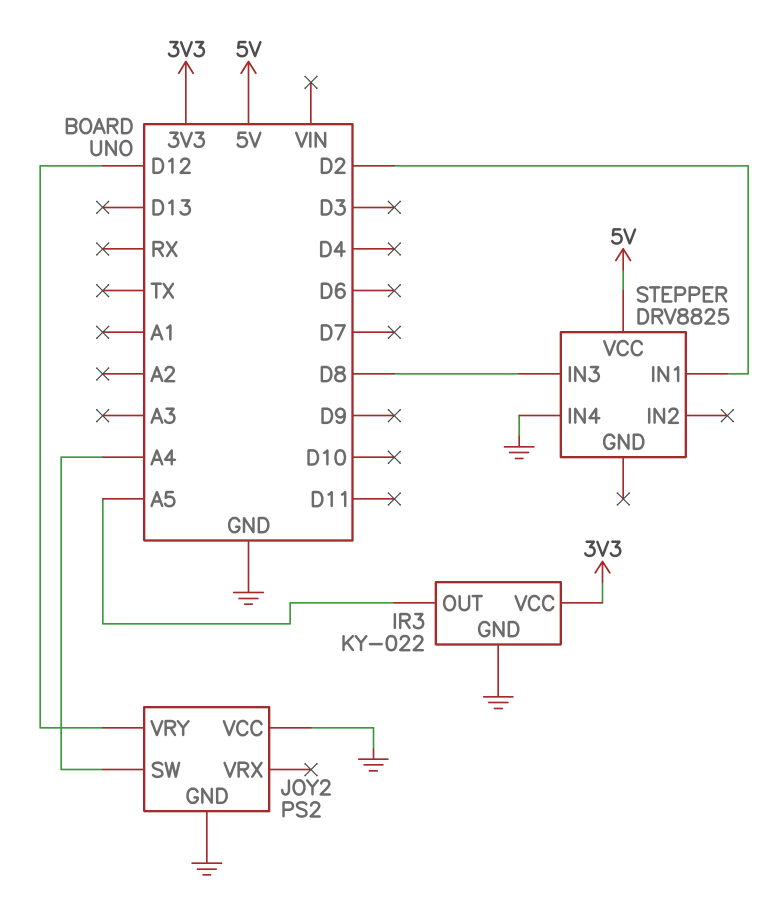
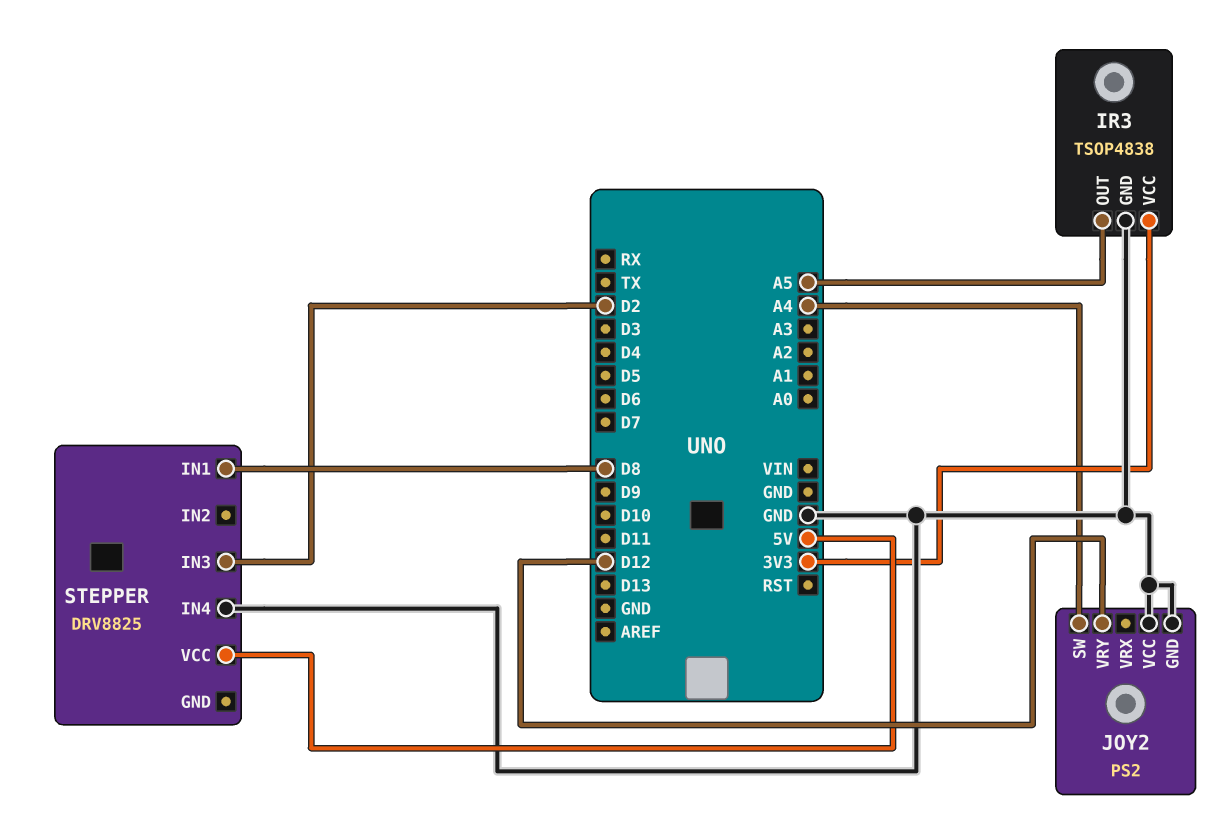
IR3: KY-022 -> TSOP4838
STEPPER pin IN1: D2 -> D8
STEPPER pin IN3: D8 -> D2

